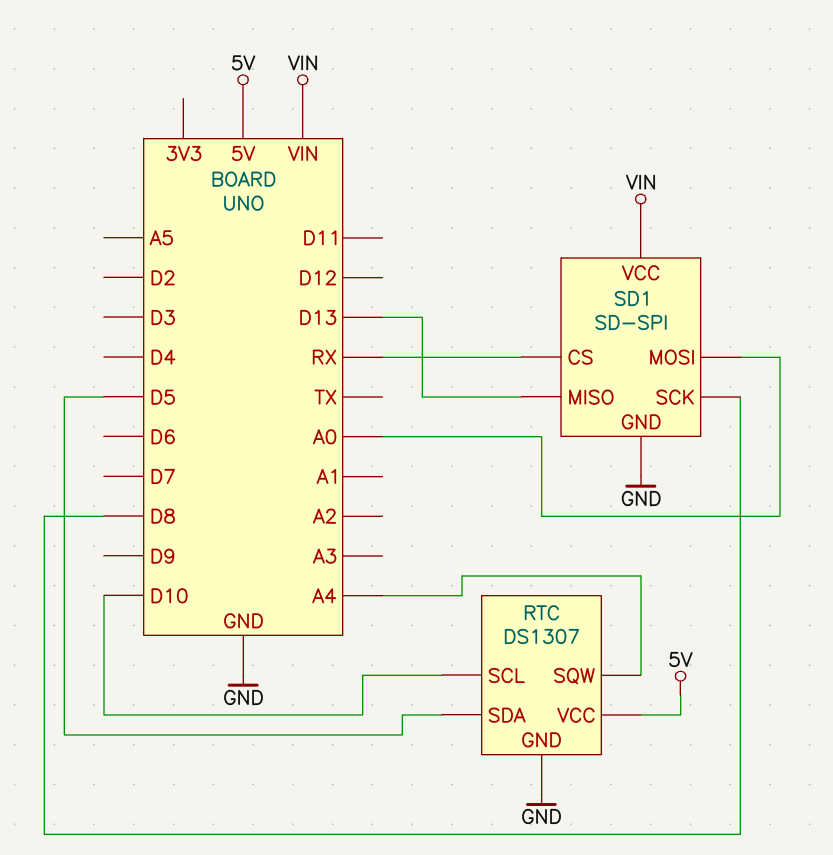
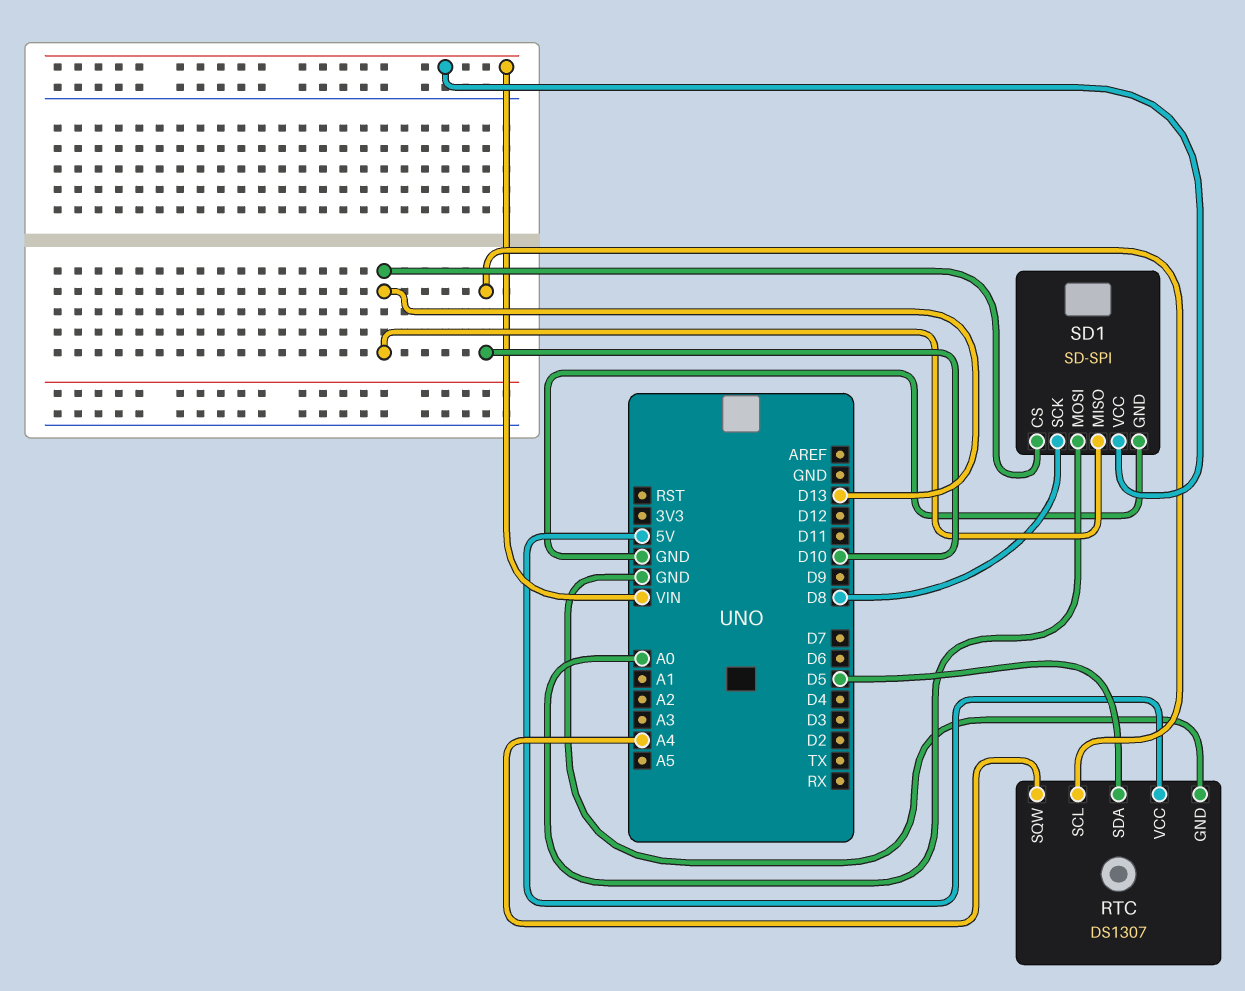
SD1 pin CS: RX -> D13

